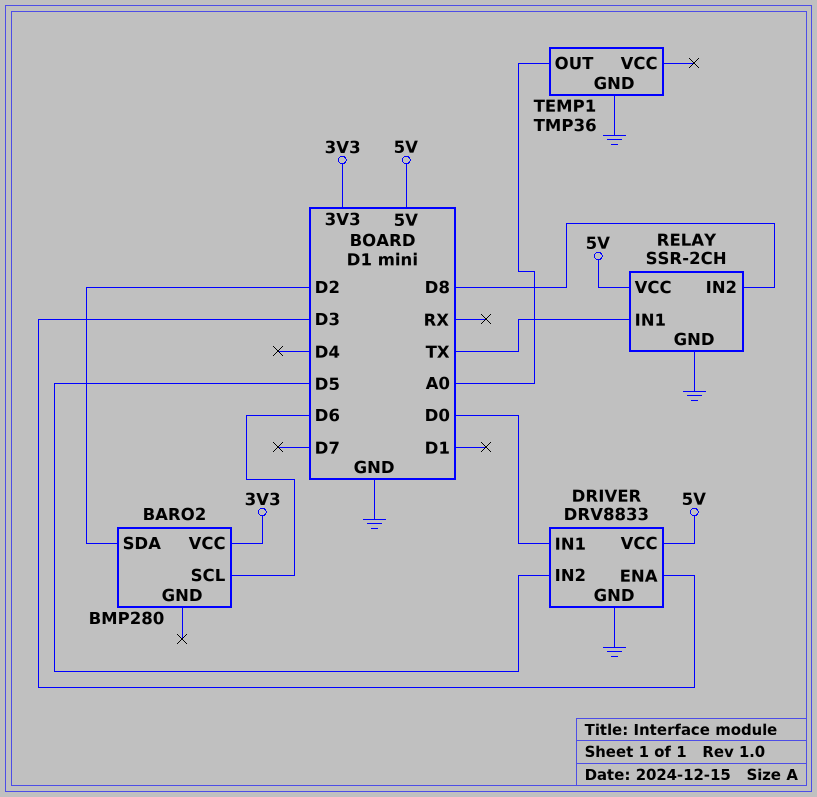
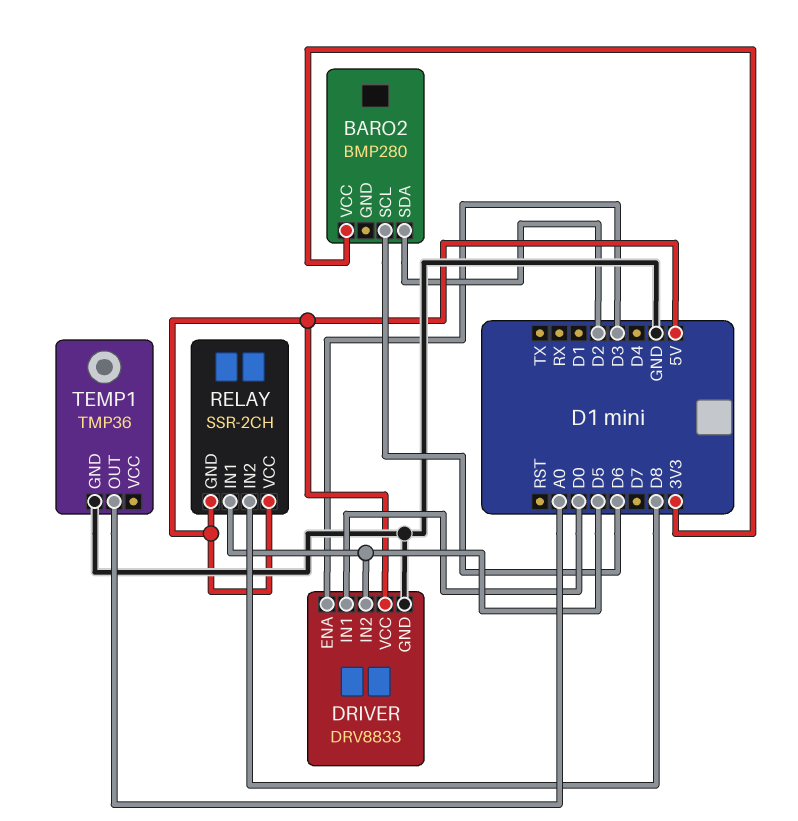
RELAY pin GND: GND -> 5V
RELAY pin IN1: TX -> D5

